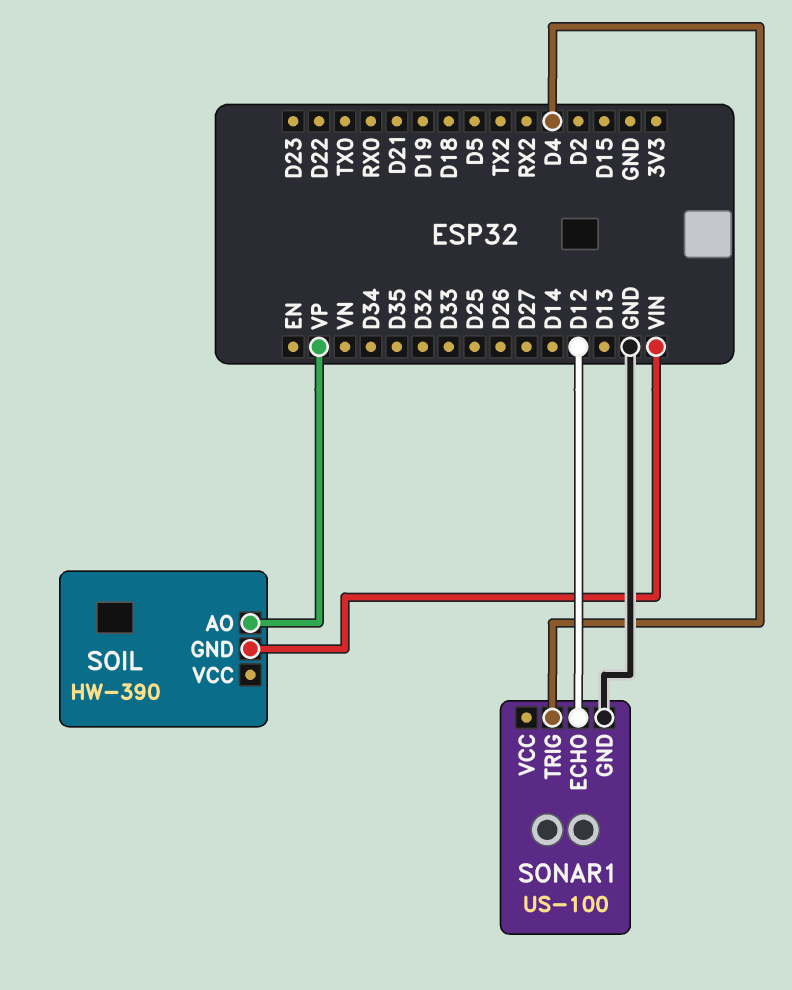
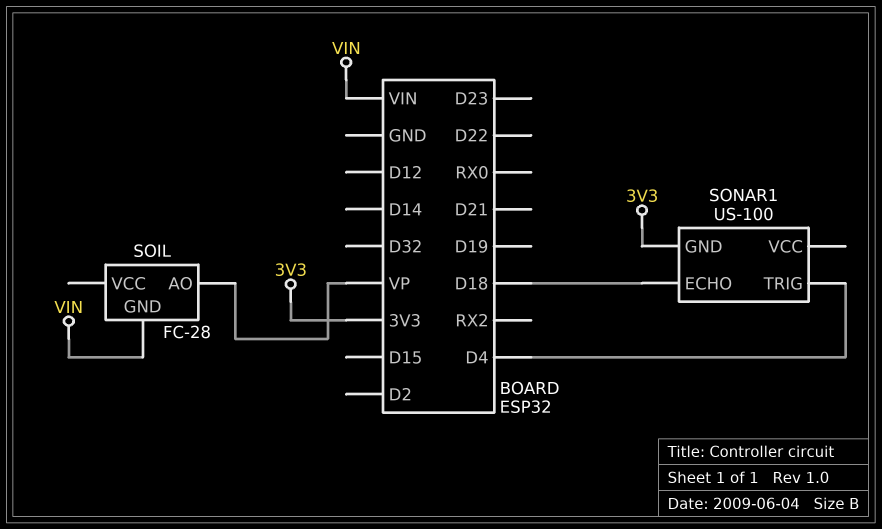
SOIL: HW-390 -> FC-28
SONAR1 pin ECHO: D12 -> D18
SONAR1 pin GND: GND -> 3V3

